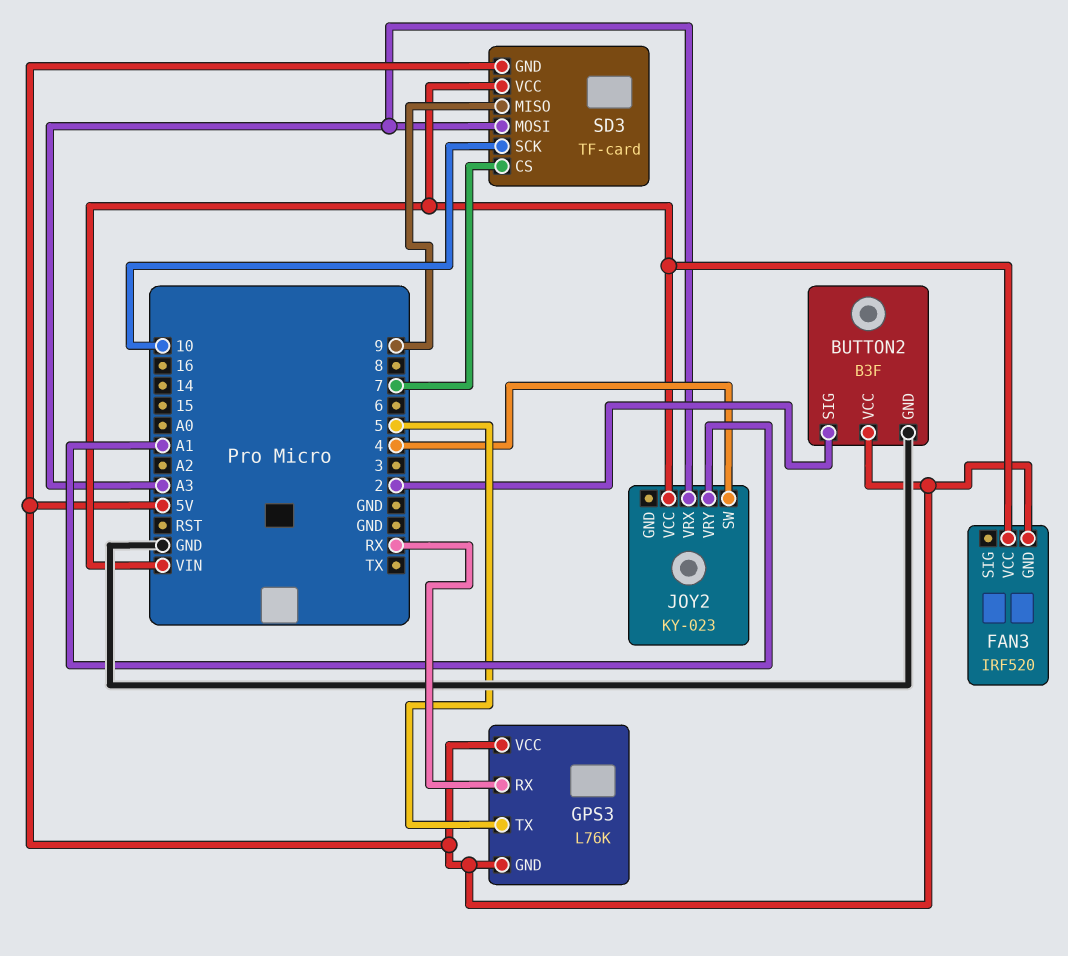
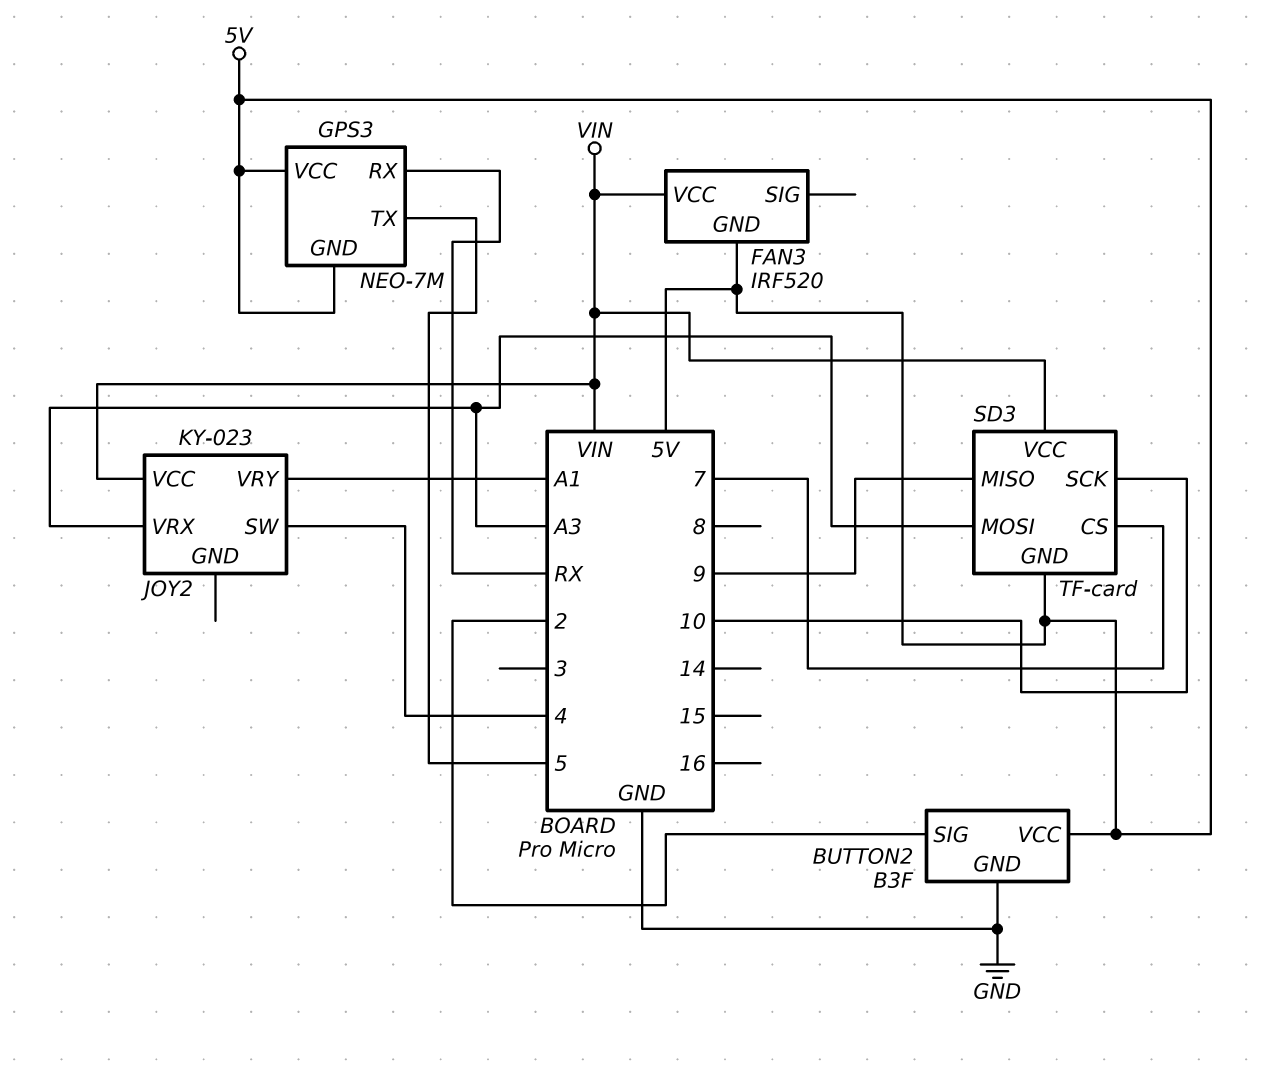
GPS3: L76K -> NEO-7M

